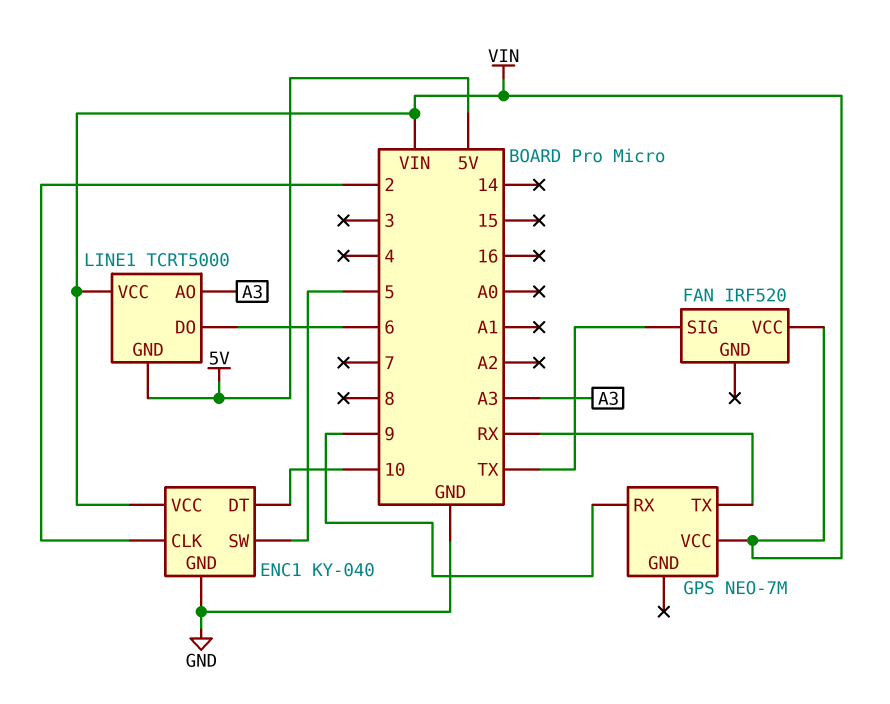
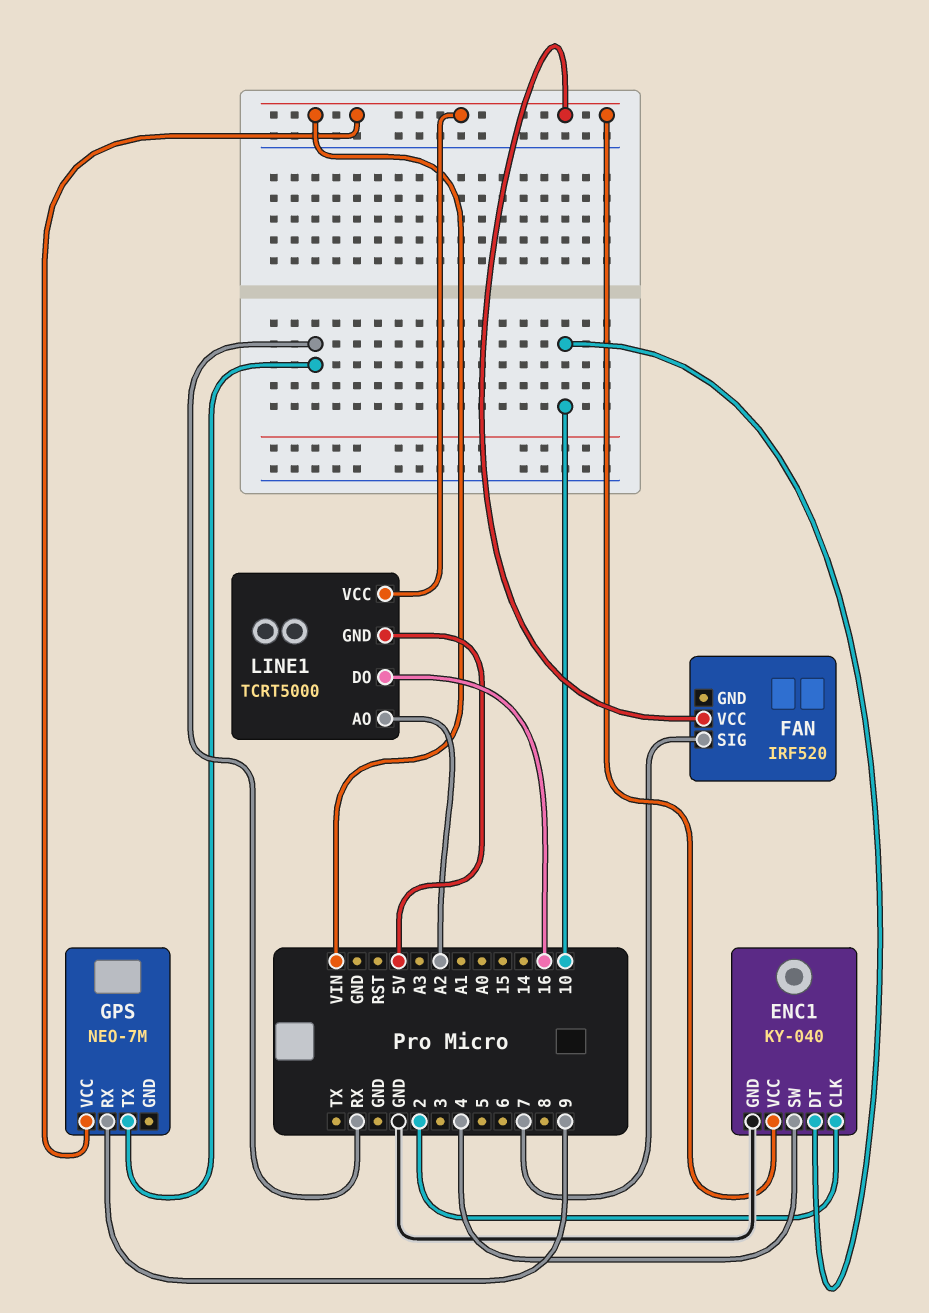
ENC1 pin SW: 5 -> 4
FAN pin SIG: TX -> 7
LINE1 pin AO: A3 -> A2
LINE1 pin DO: 6 -> 16

